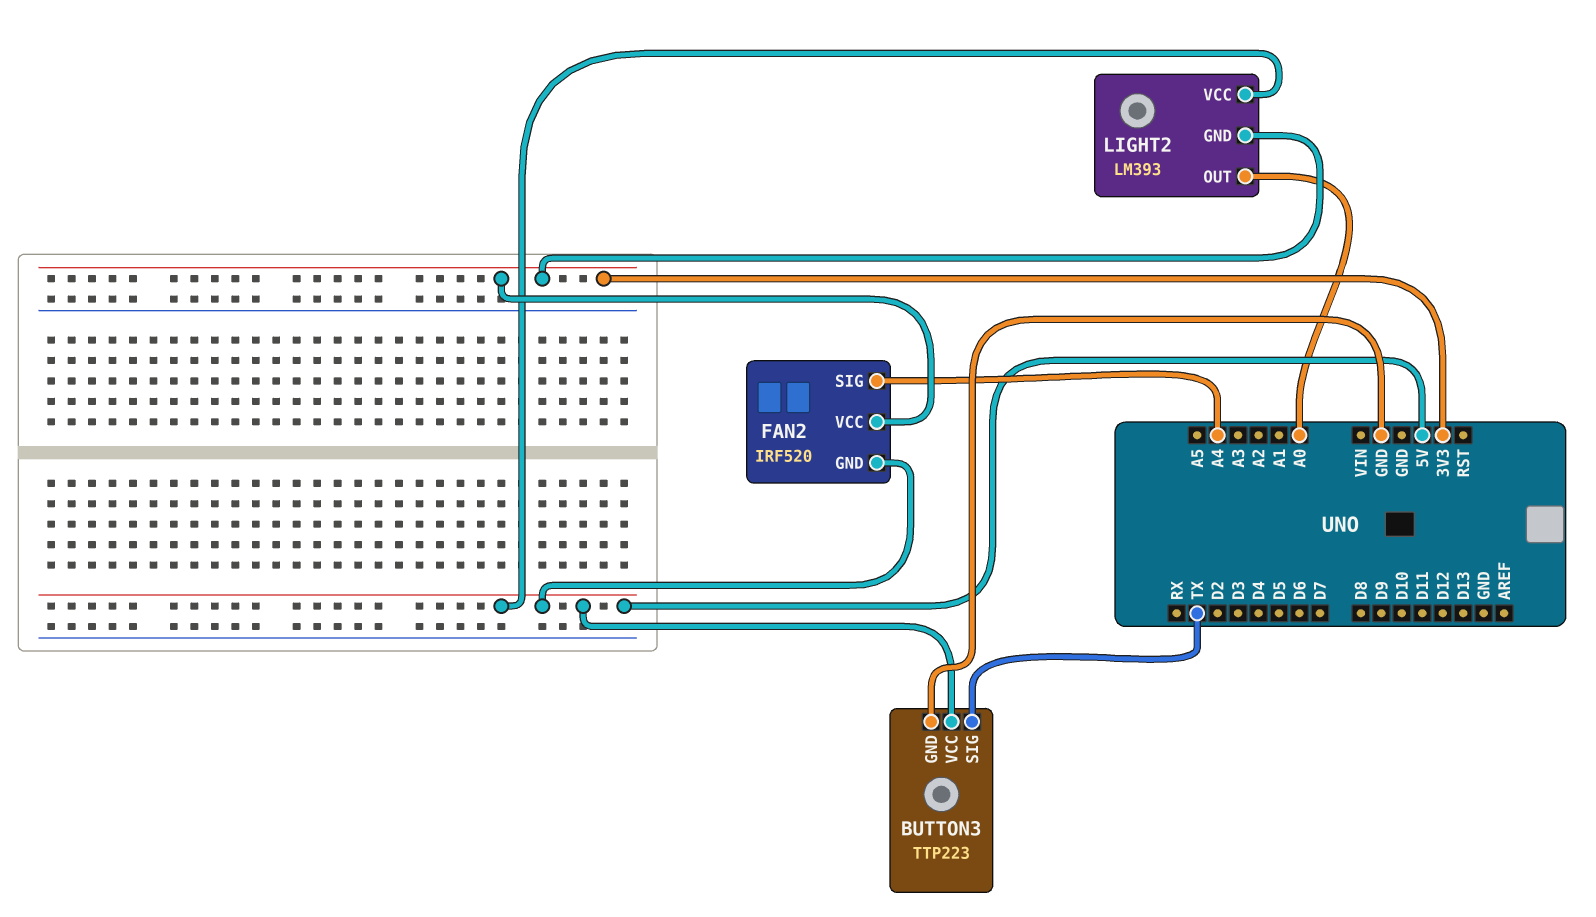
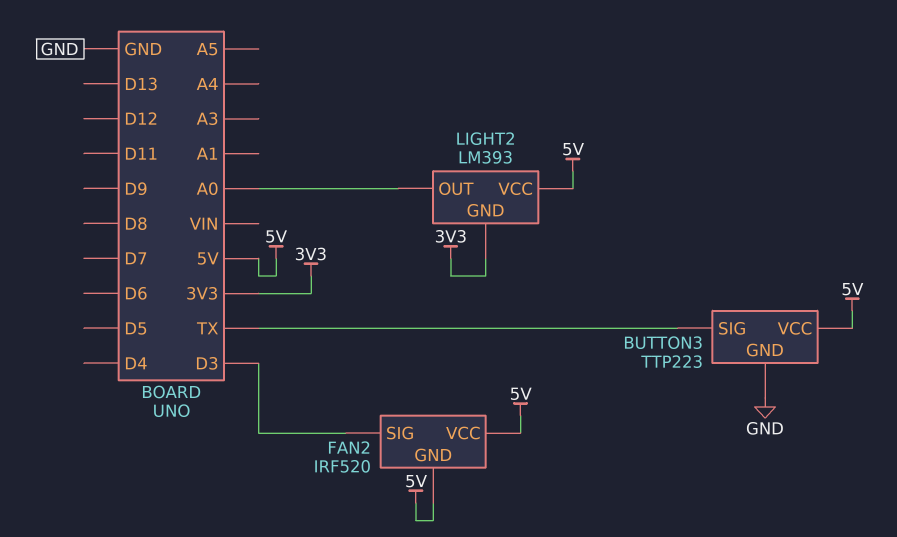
FAN2 pin SIG: A4 -> D3
FAN2 pin VCC: 3V3 -> 5V

